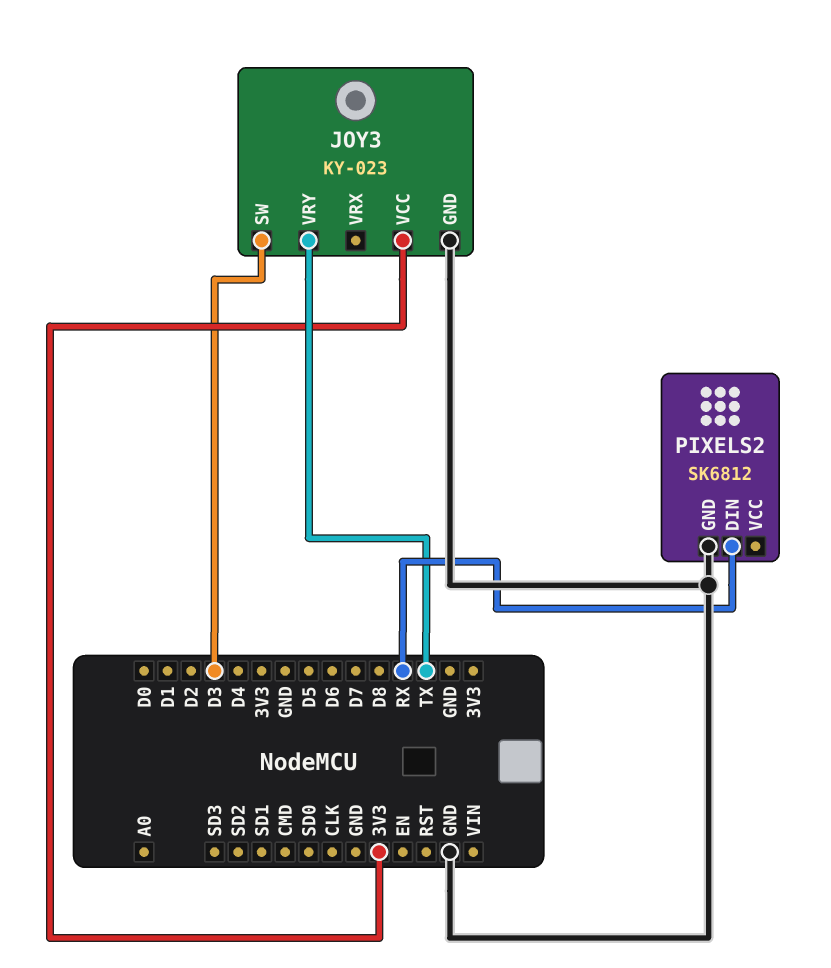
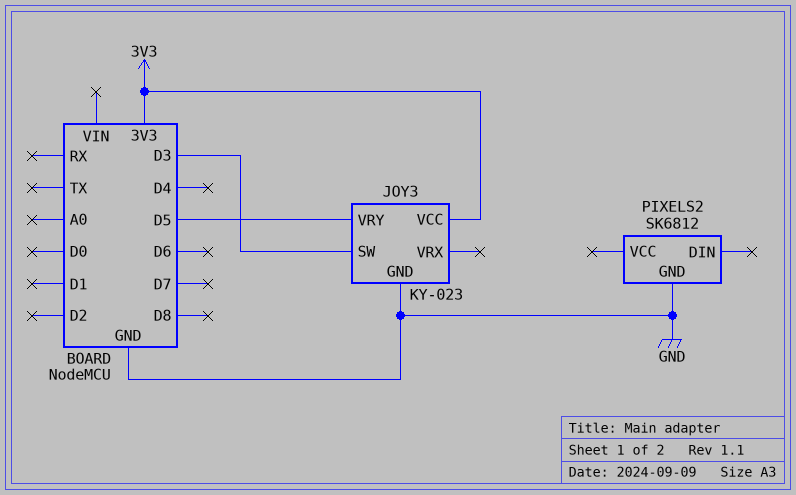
JOY3 pin VRY: TX -> D5
PIXELS2 pin DIN: RX -> none

